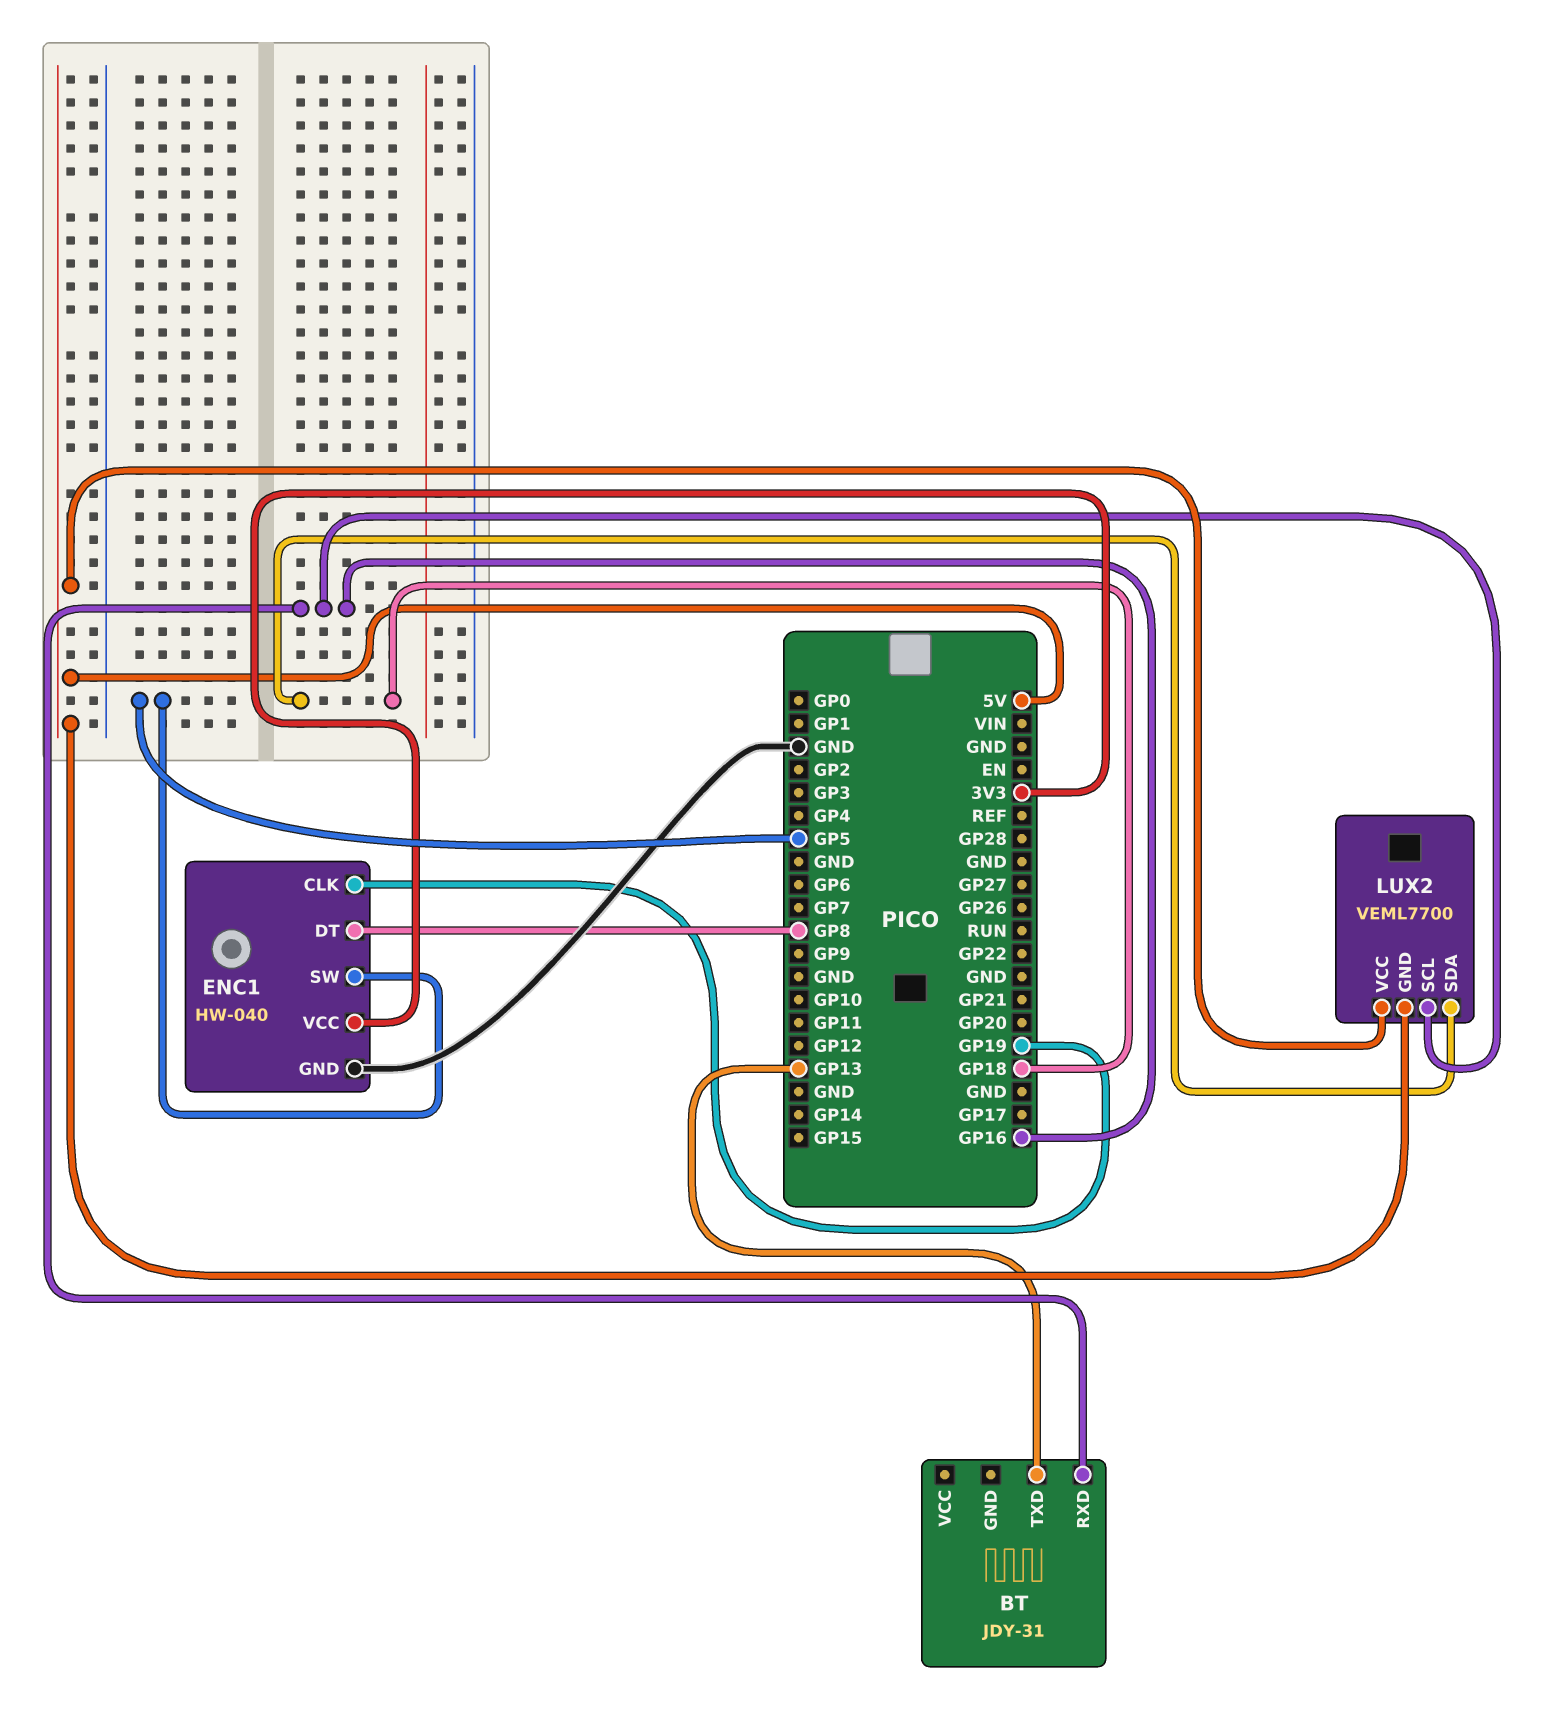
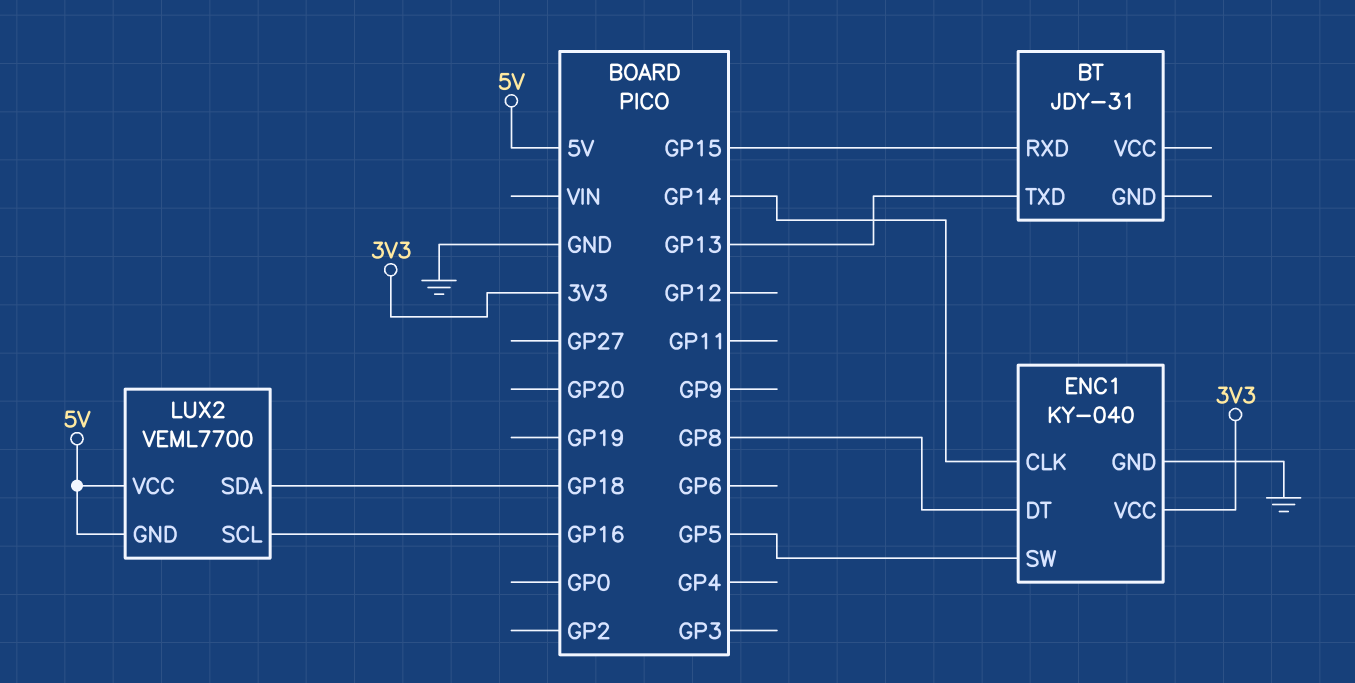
BT pin RXD: GP16 -> GP15
ENC1: HW-040 -> KY-040
ENC1 pin CLK: GP19 -> GP14

